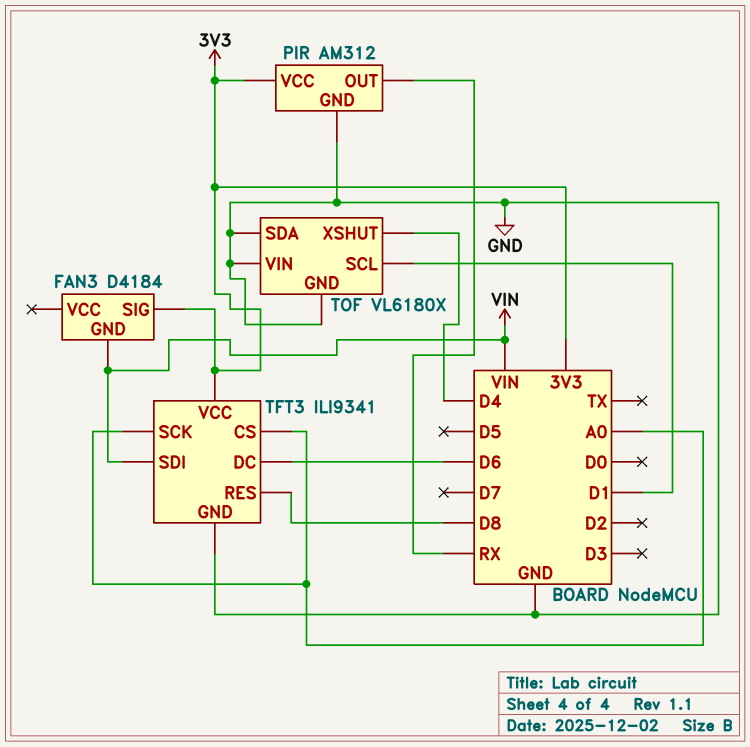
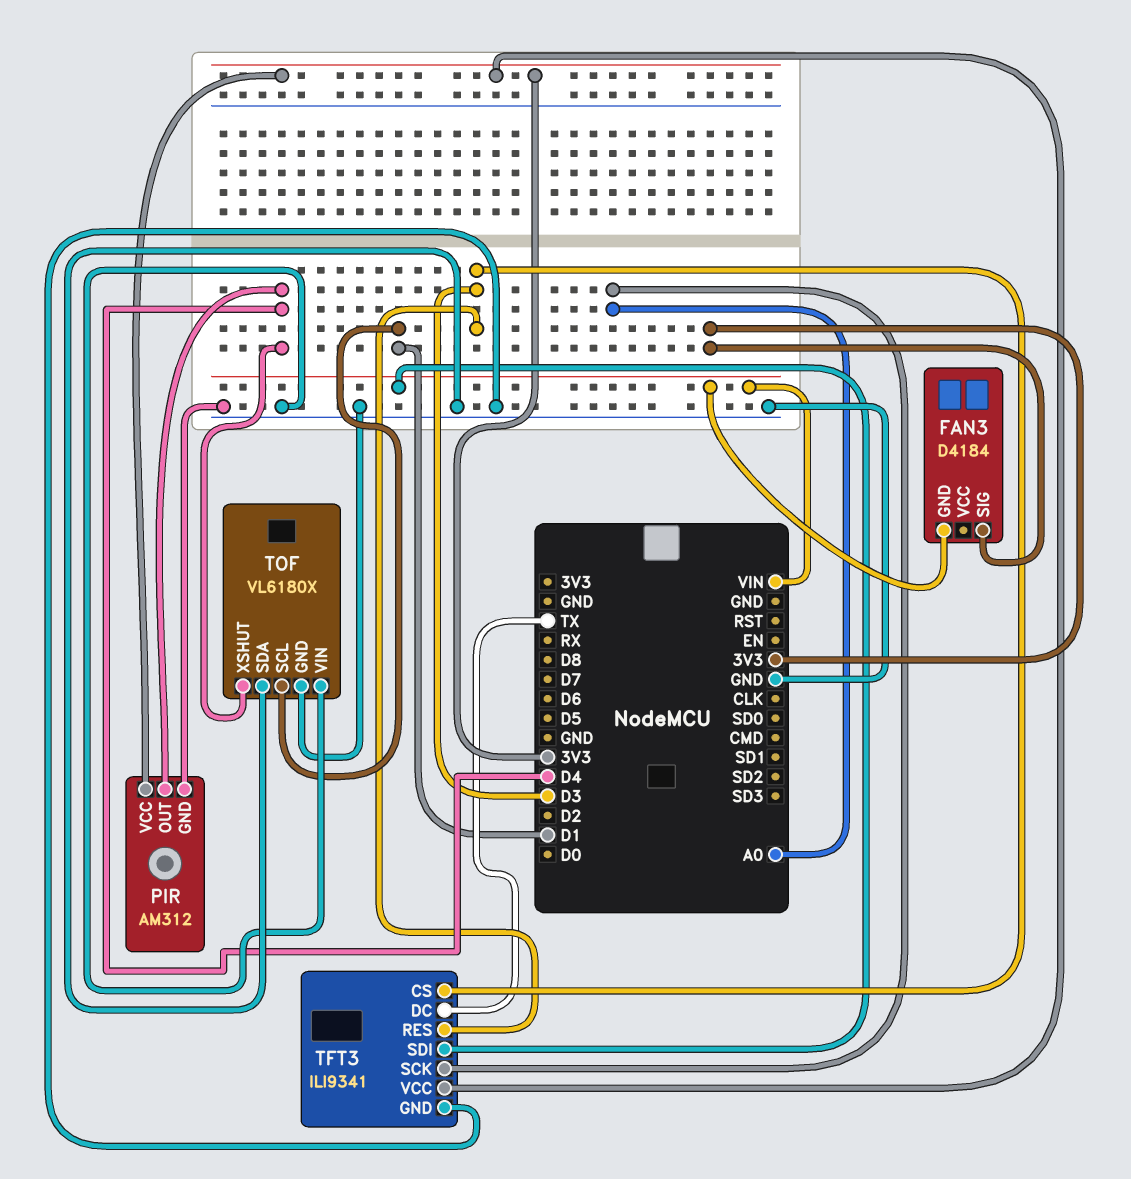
PIR pin OUT: RX -> D4
TFT3 pin CS: A0 -> D3
TFT3 pin DC: D6 -> TX
TFT3 pin RES: D8 -> D3

